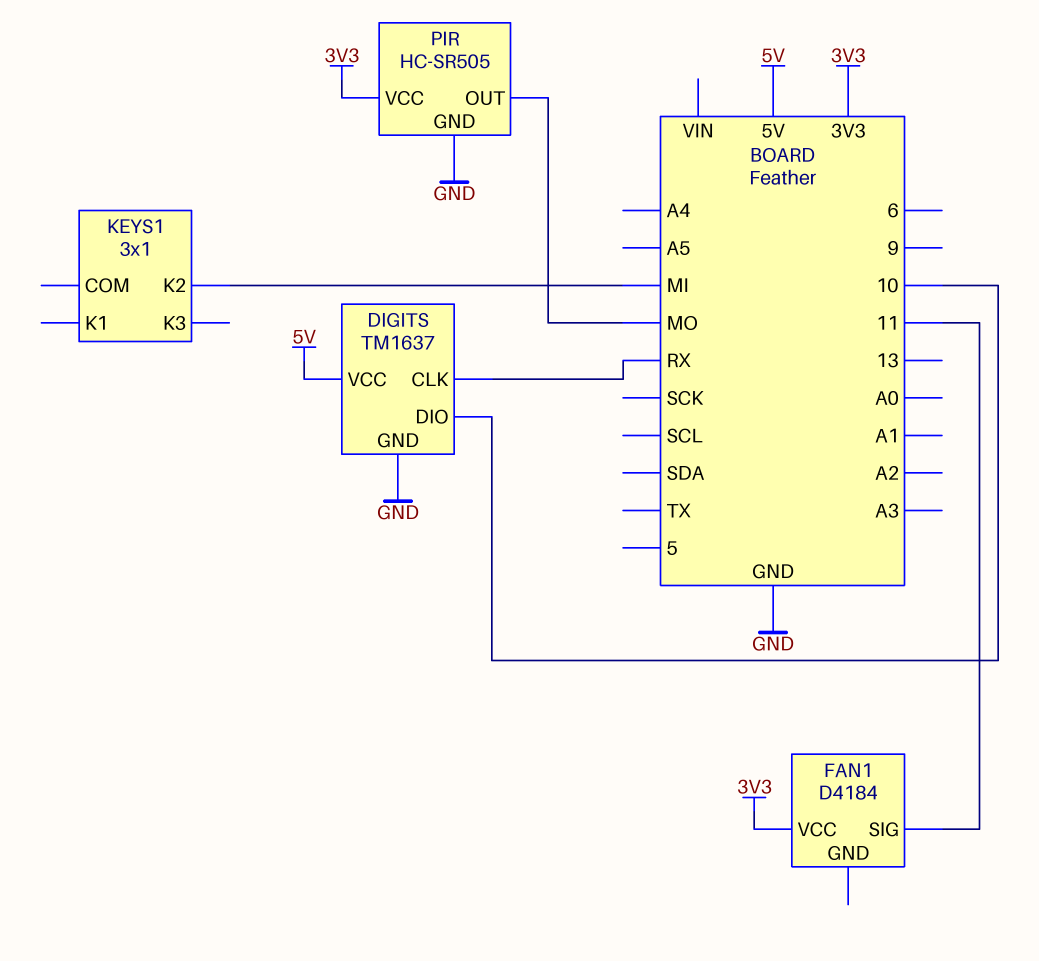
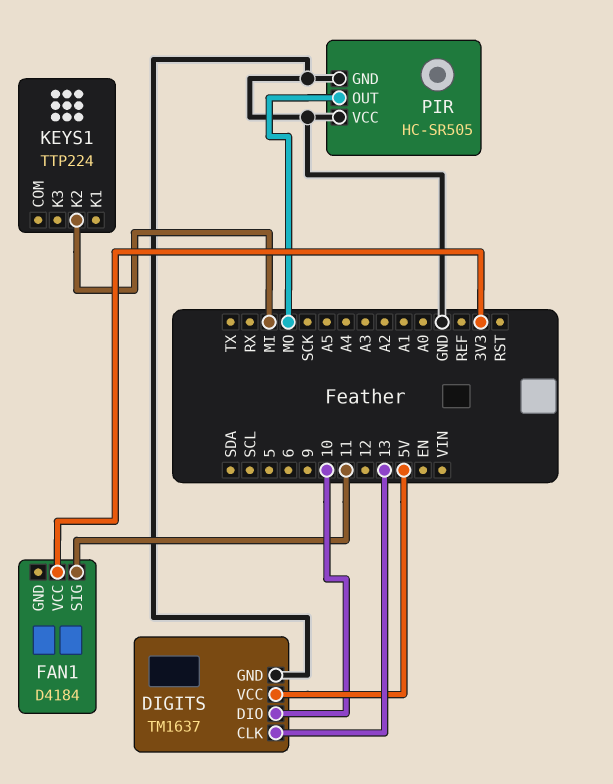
DIGITS pin CLK: RX -> 13
KEYS1: 3x1 -> TTP224
PIR pin VCC: 3V3 -> GND

